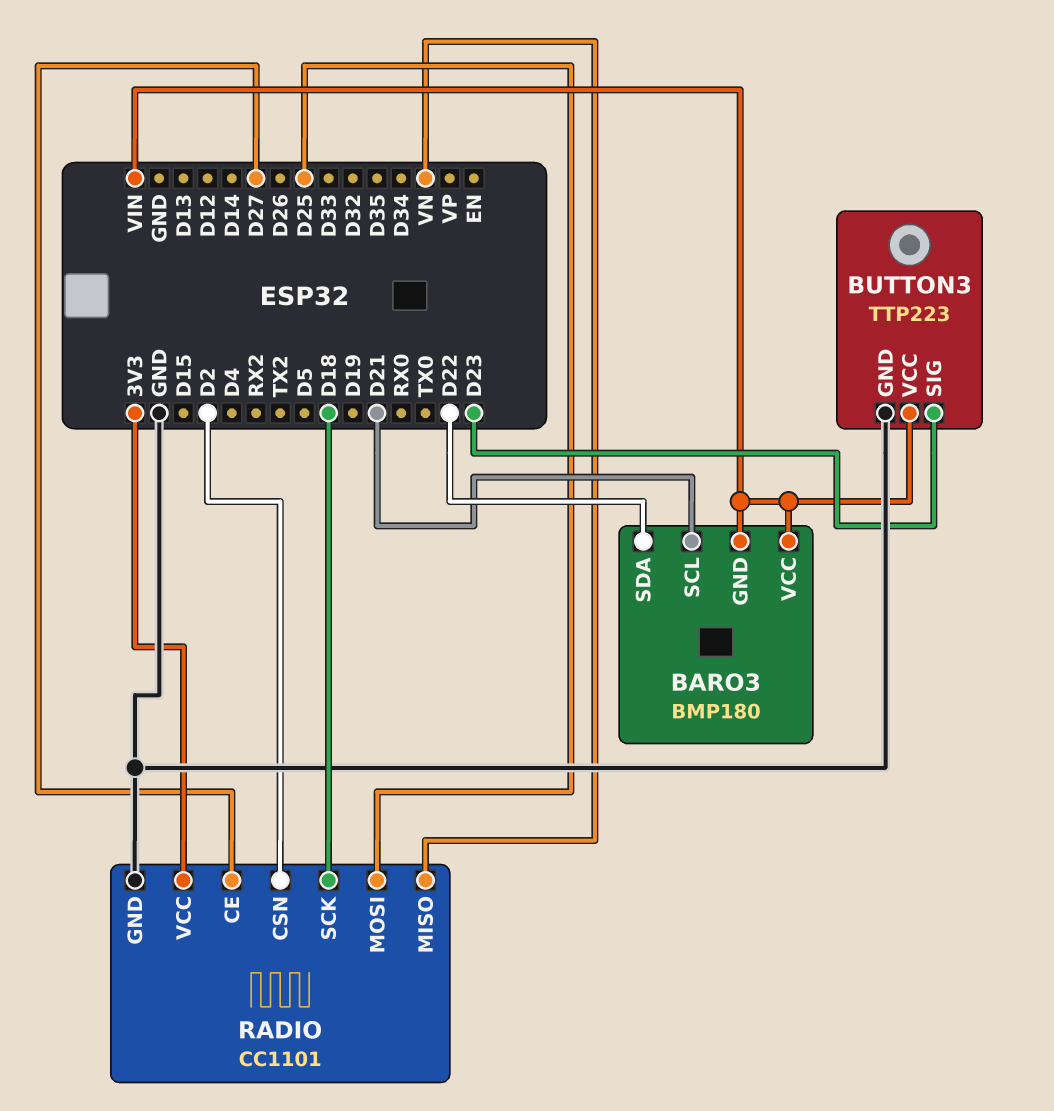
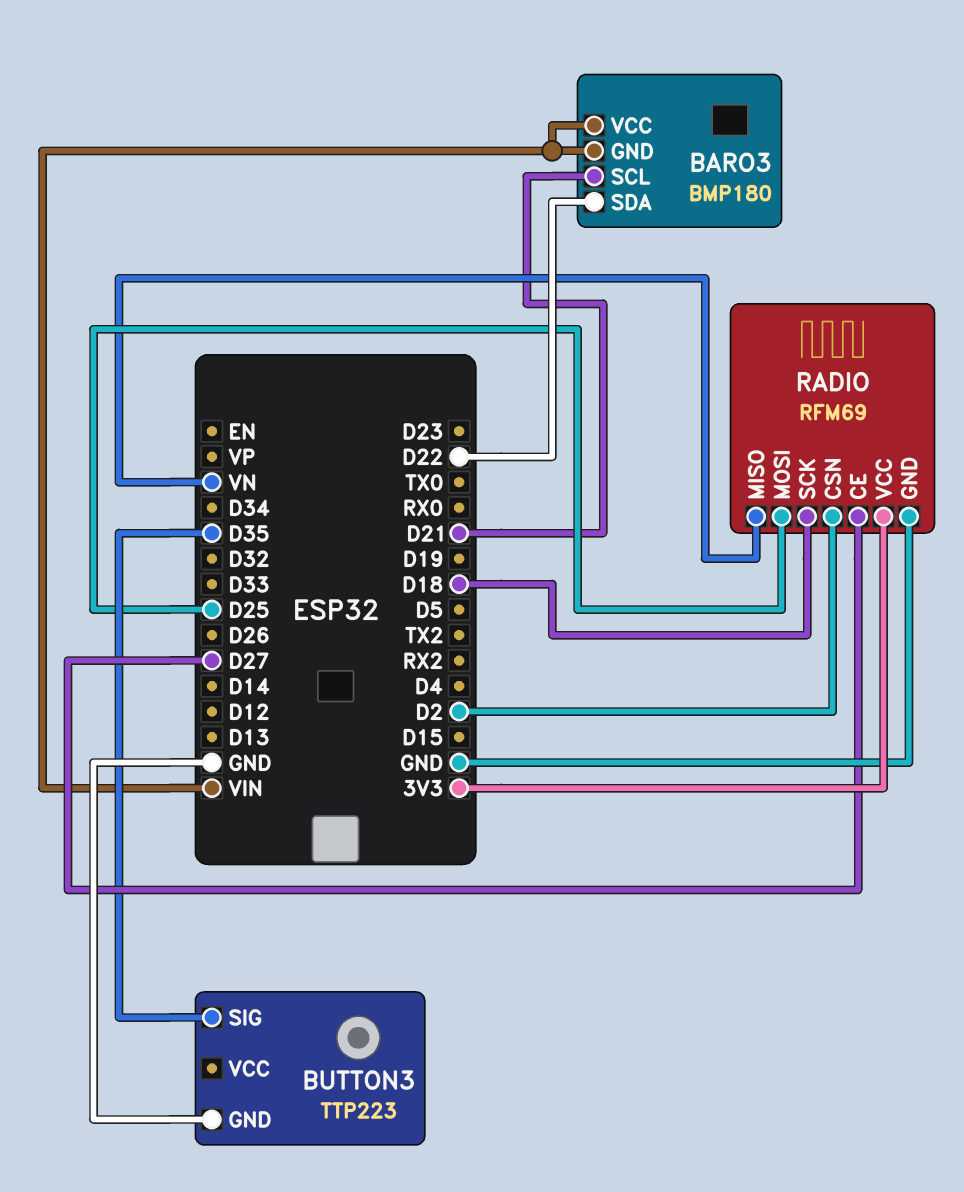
BUTTON3 pin SIG: D23 -> D35
BUTTON3 pin VCC: VIN -> none
RADIO: CC1101 -> RFM69

